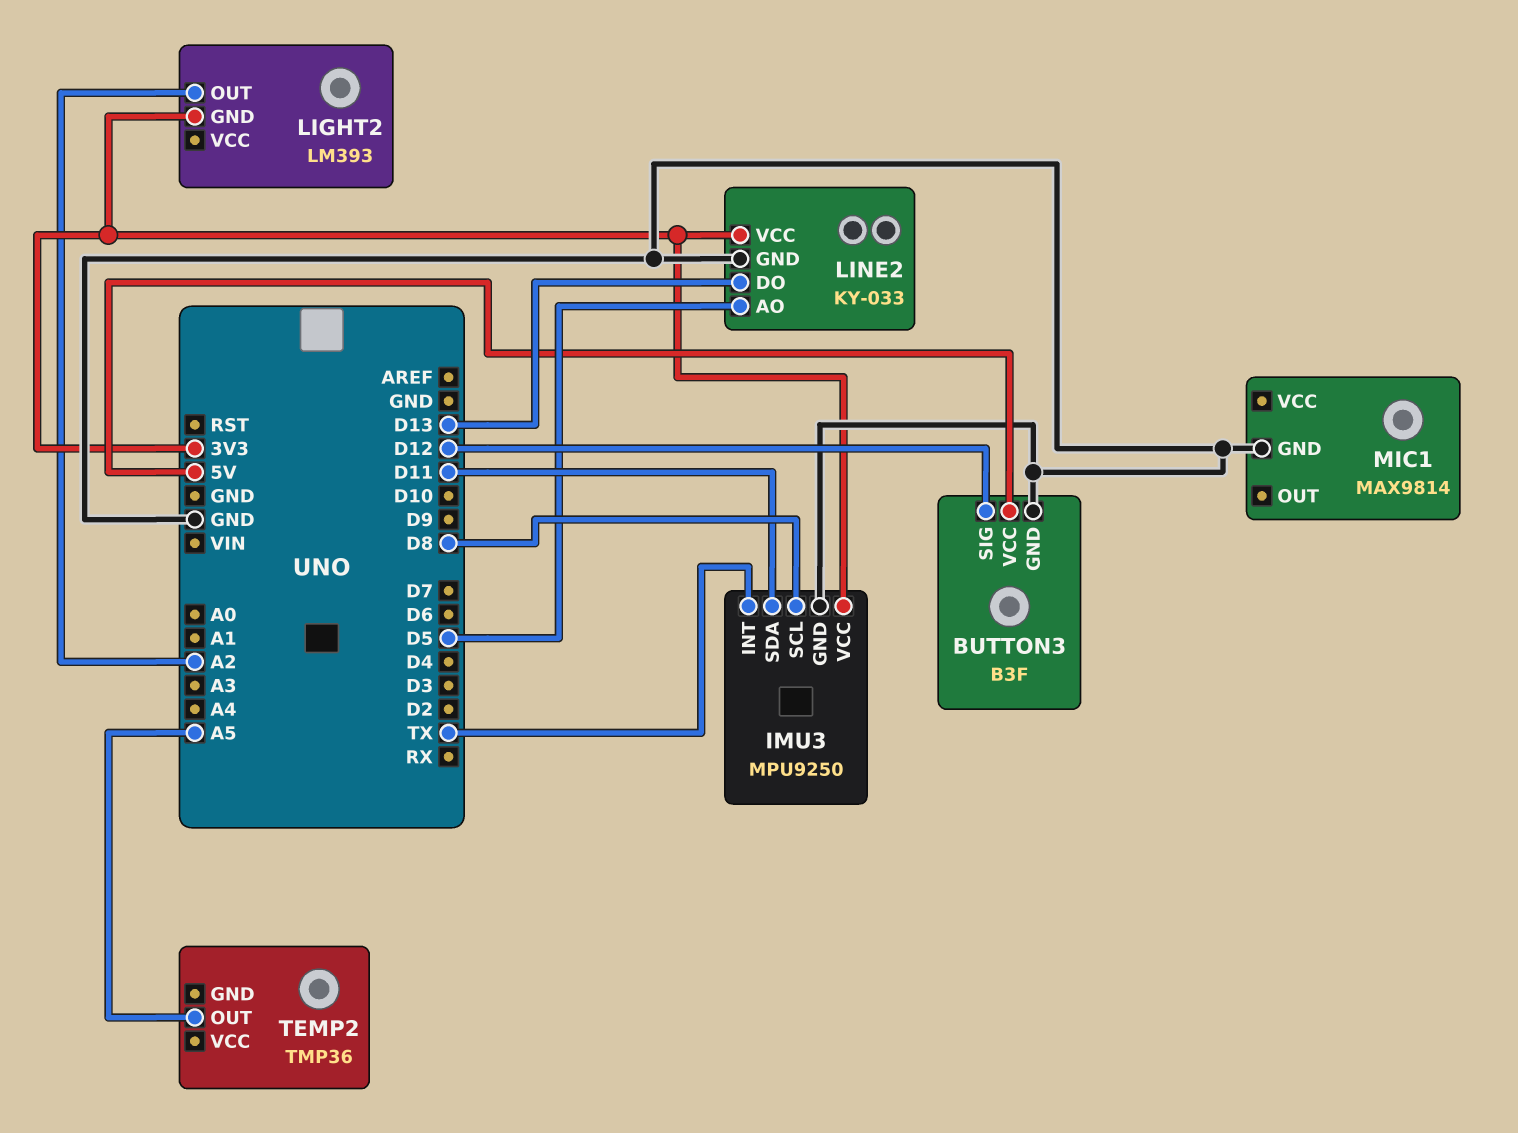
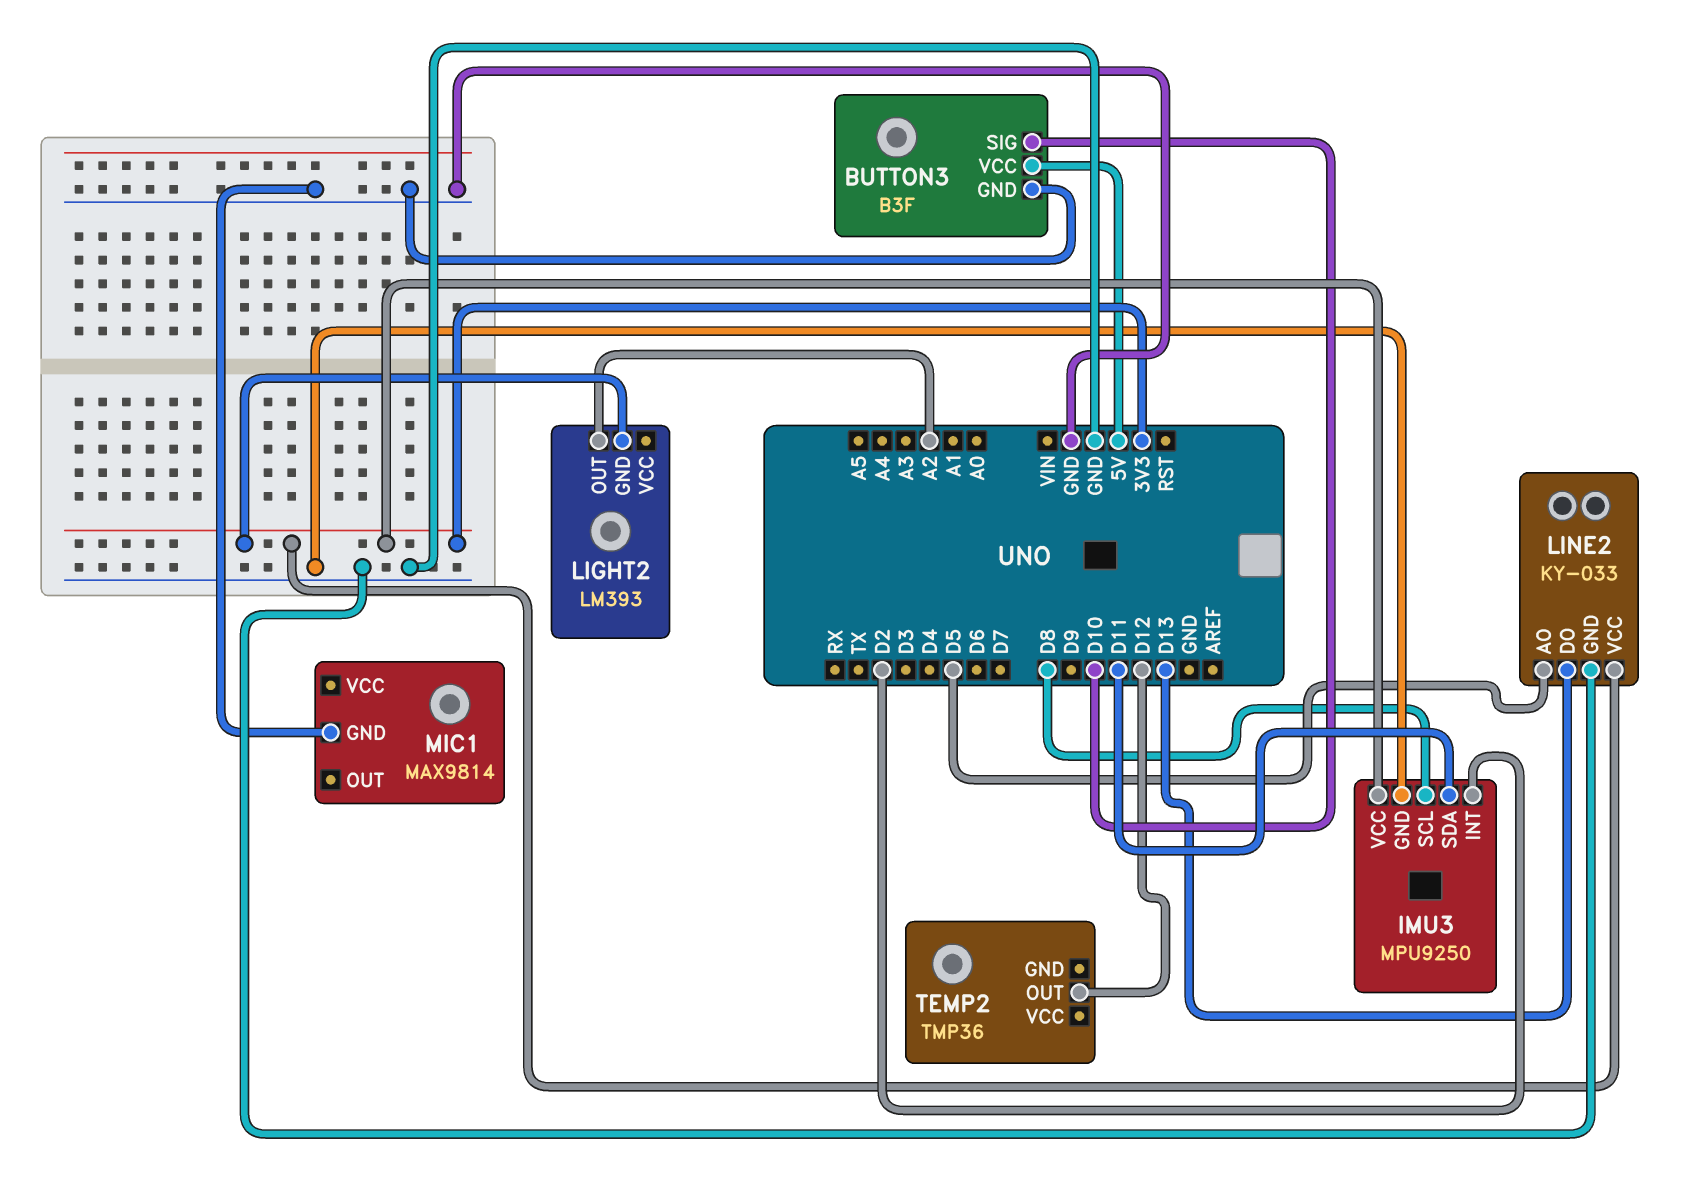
BUTTON3 pin SIG: D12 -> D10
IMU3 pin INT: TX -> D2
TEMP2 pin OUT: A5 -> D12

